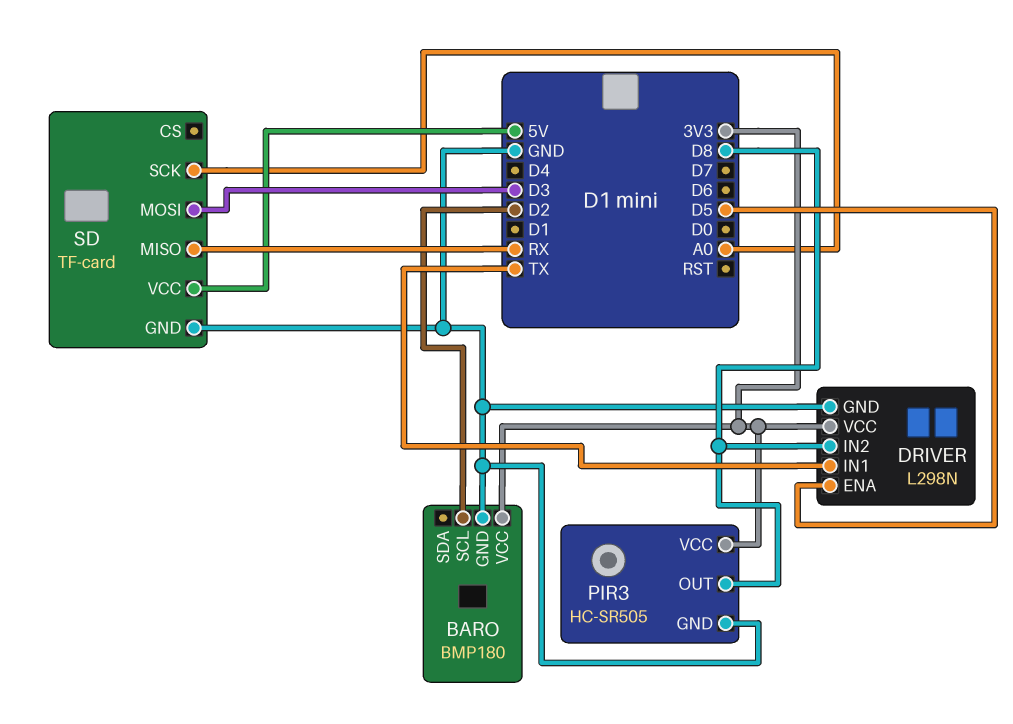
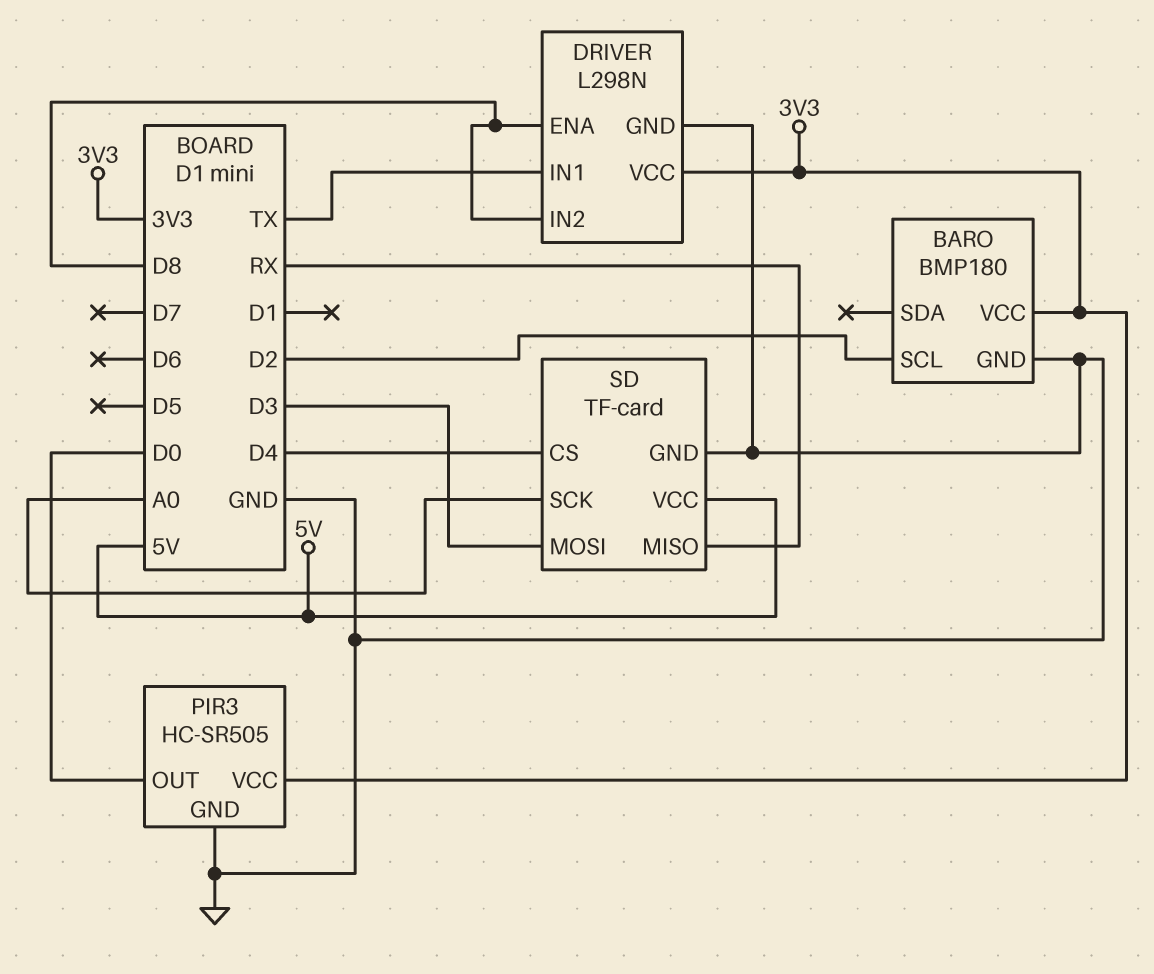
DRIVER pin ENA: D5 -> D8
PIR3 pin OUT: D8 -> D0
SD pin CS: none -> D4

